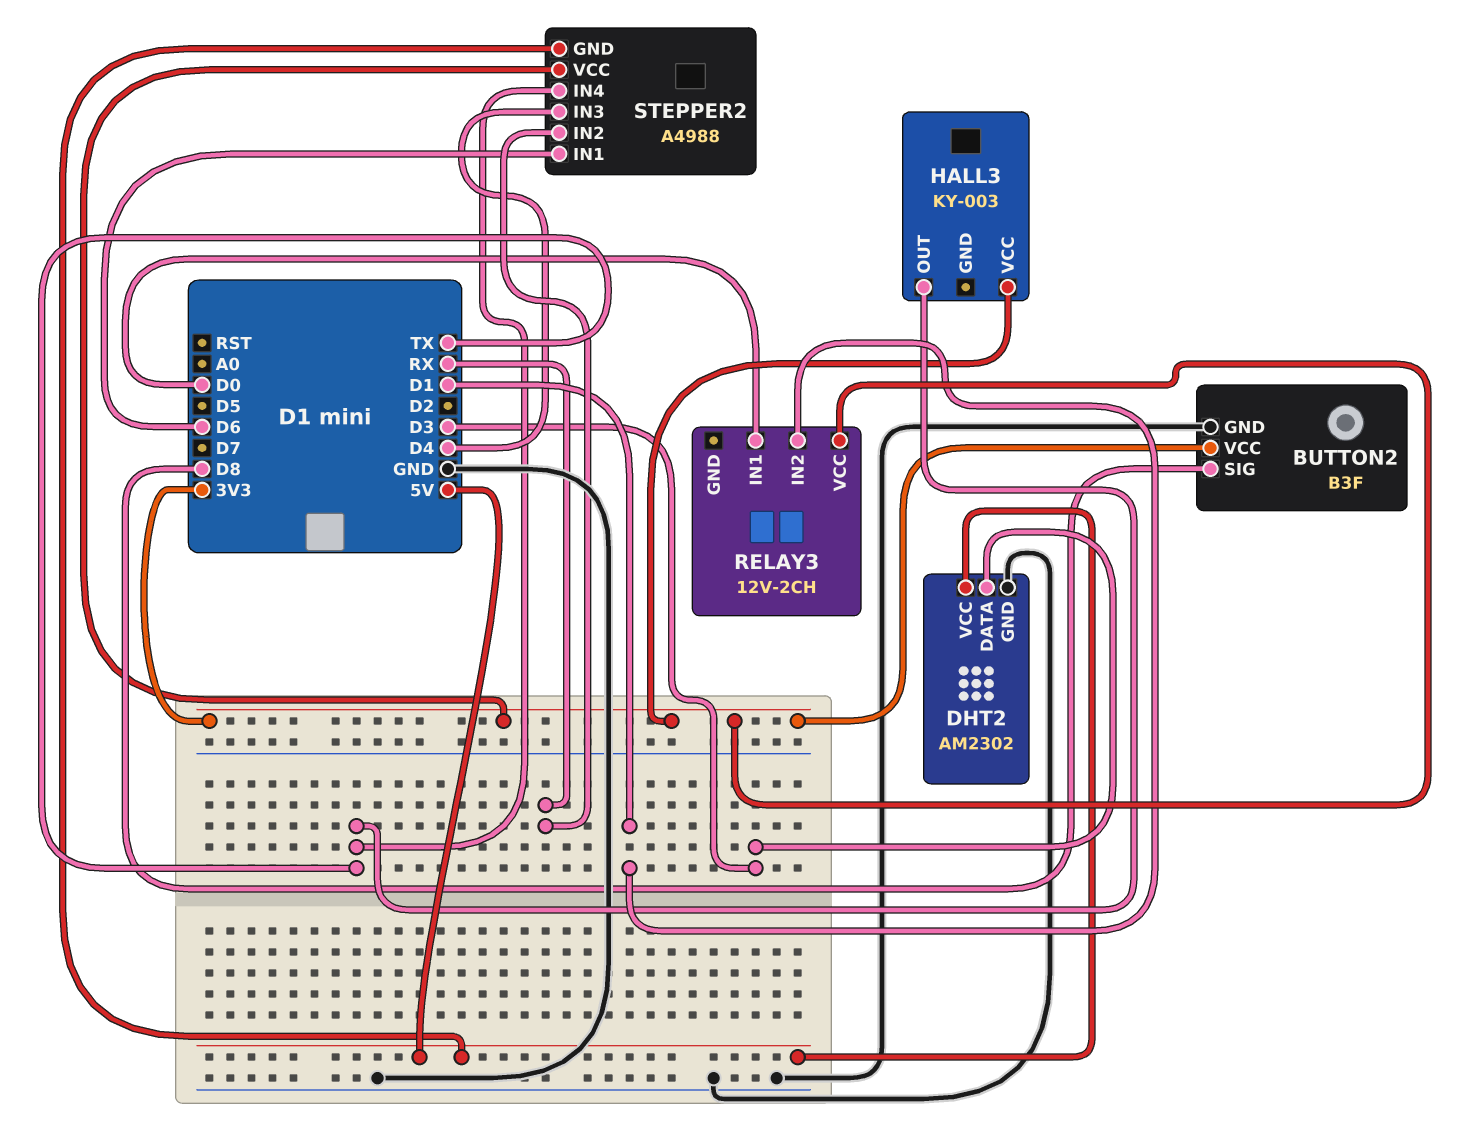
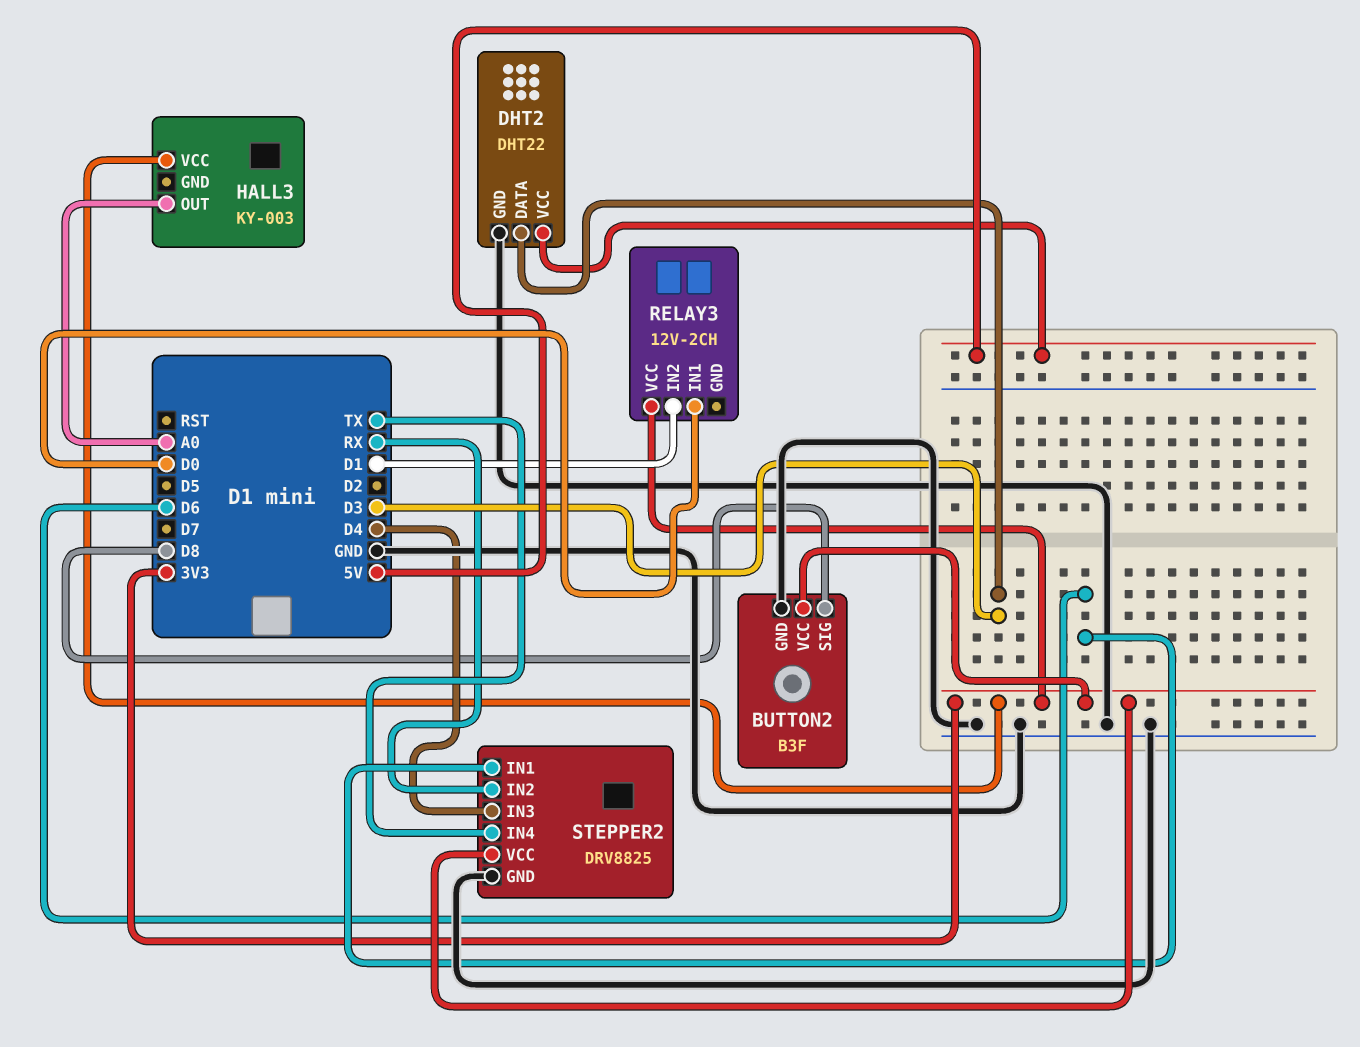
DHT2: AM2302 -> DHT22
HALL3 pin OUT: TX -> A0
STEPPER2: A4988 -> DRV8825
STEPPER2 pin GND: 5V -> GND

